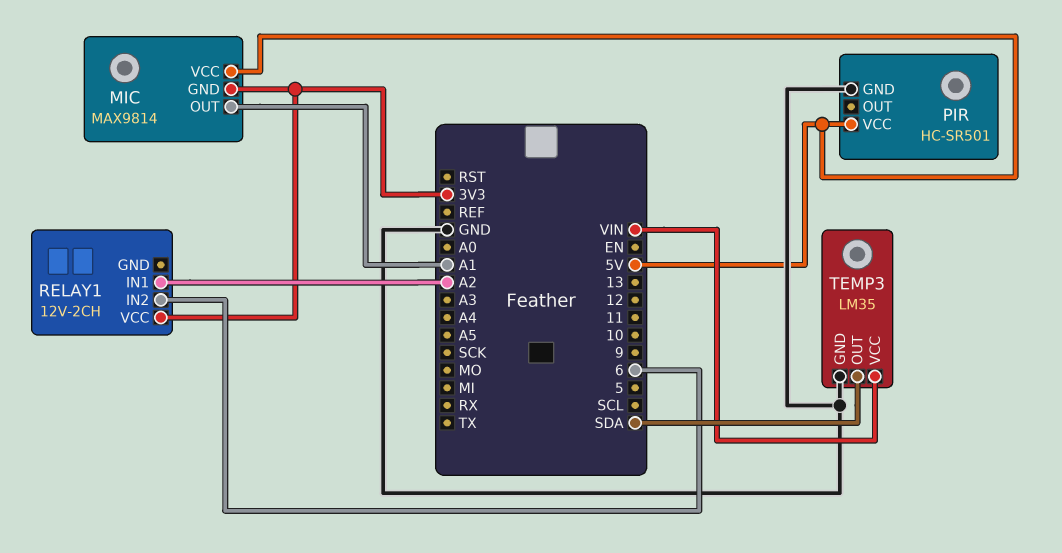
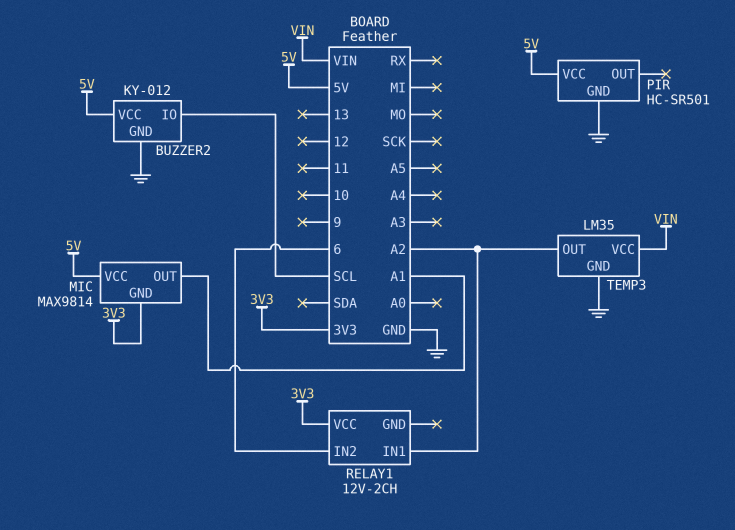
BUZZER2: none -> KY-012
BUZZER2 pin GND: none -> GND
BUZZER2 pin IO: none -> SCL
BUZZER2 pin VCC: none -> 5V
TEMP3 pin OUT: SDA -> A2

